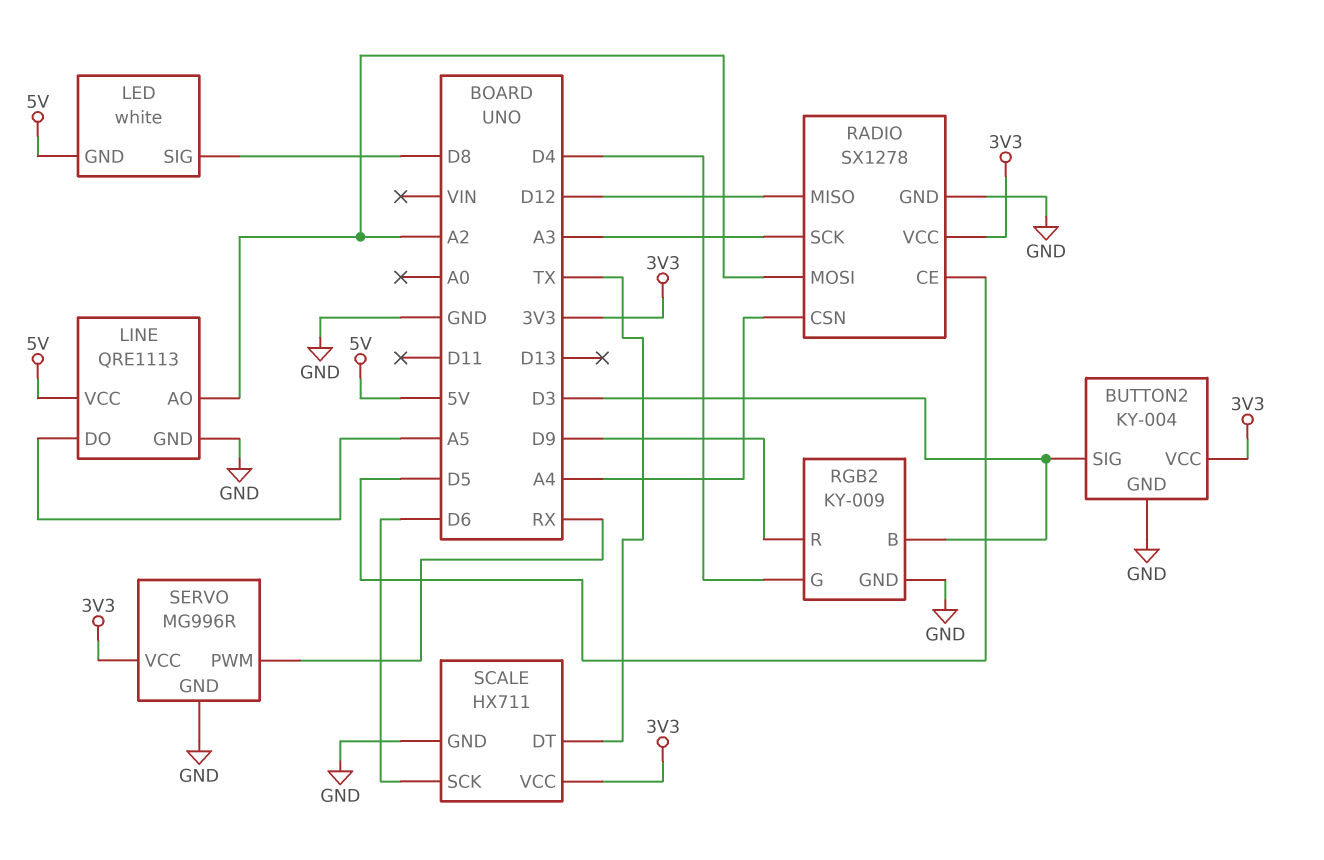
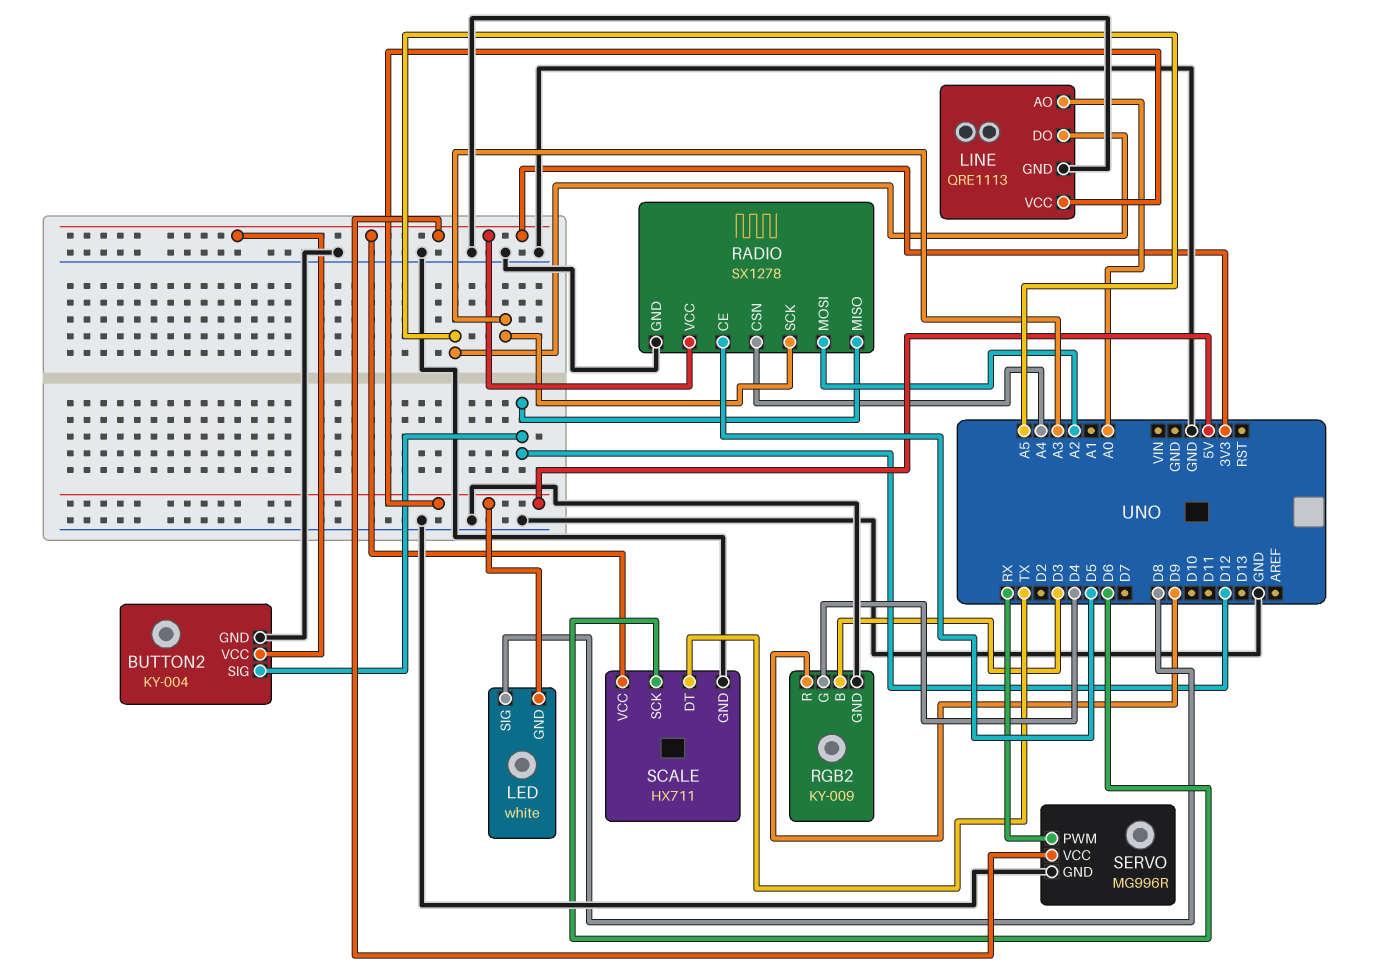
BUTTON2 pin SIG: D3 -> D12
LINE pin AO: A2 -> A0

